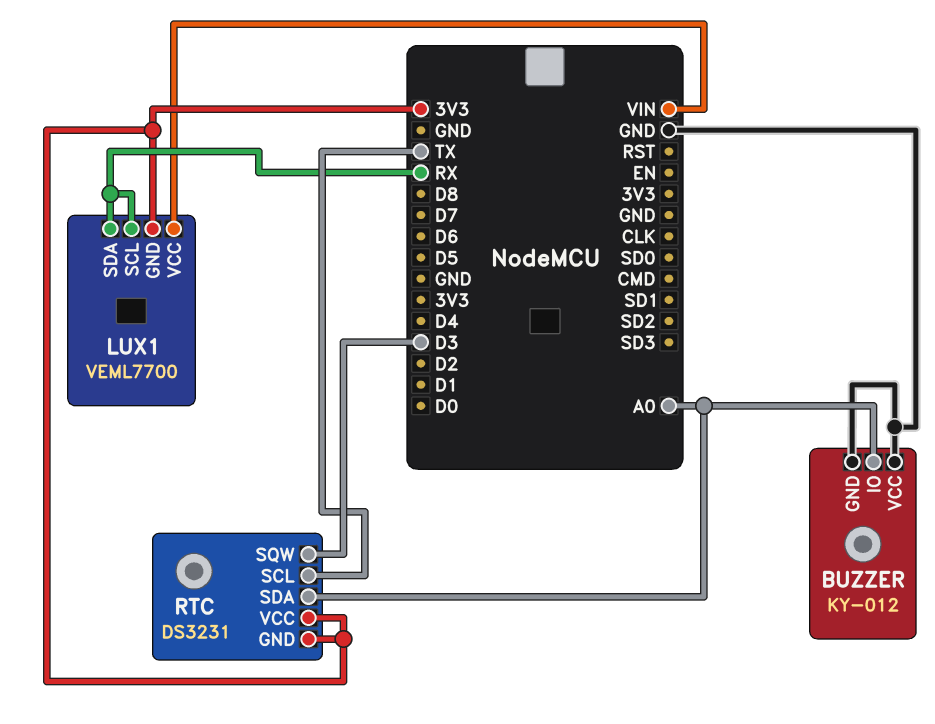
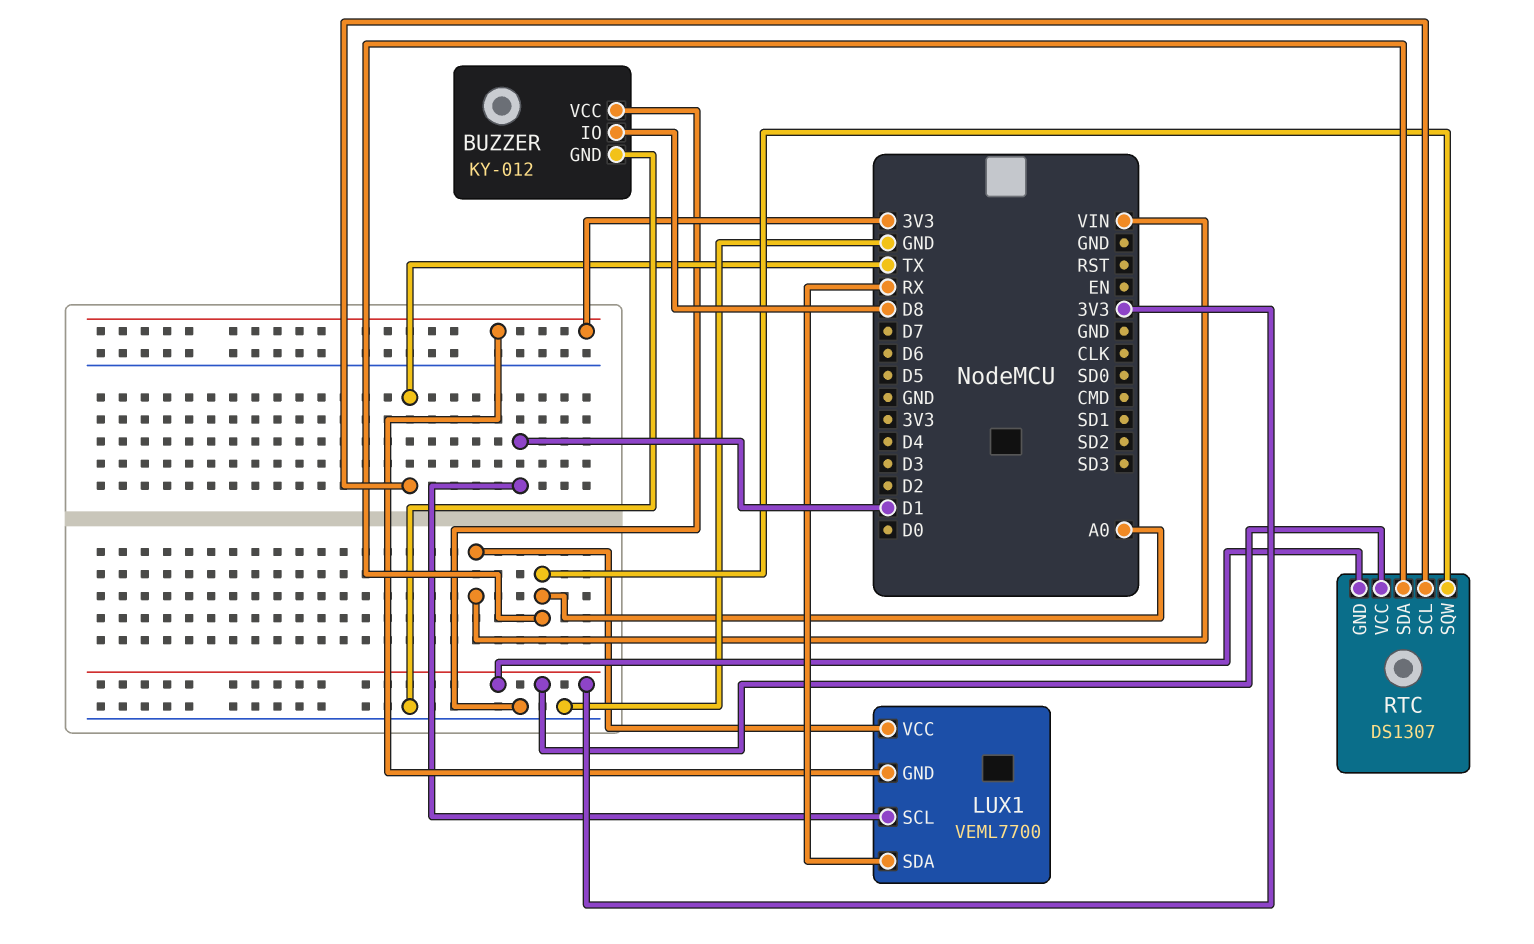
BUZZER pin IO: A0 -> D8
LUX1 pin SCL: RX -> D1
RTC: DS3231 -> DS1307
RTC pin SQW: D3 -> A0

